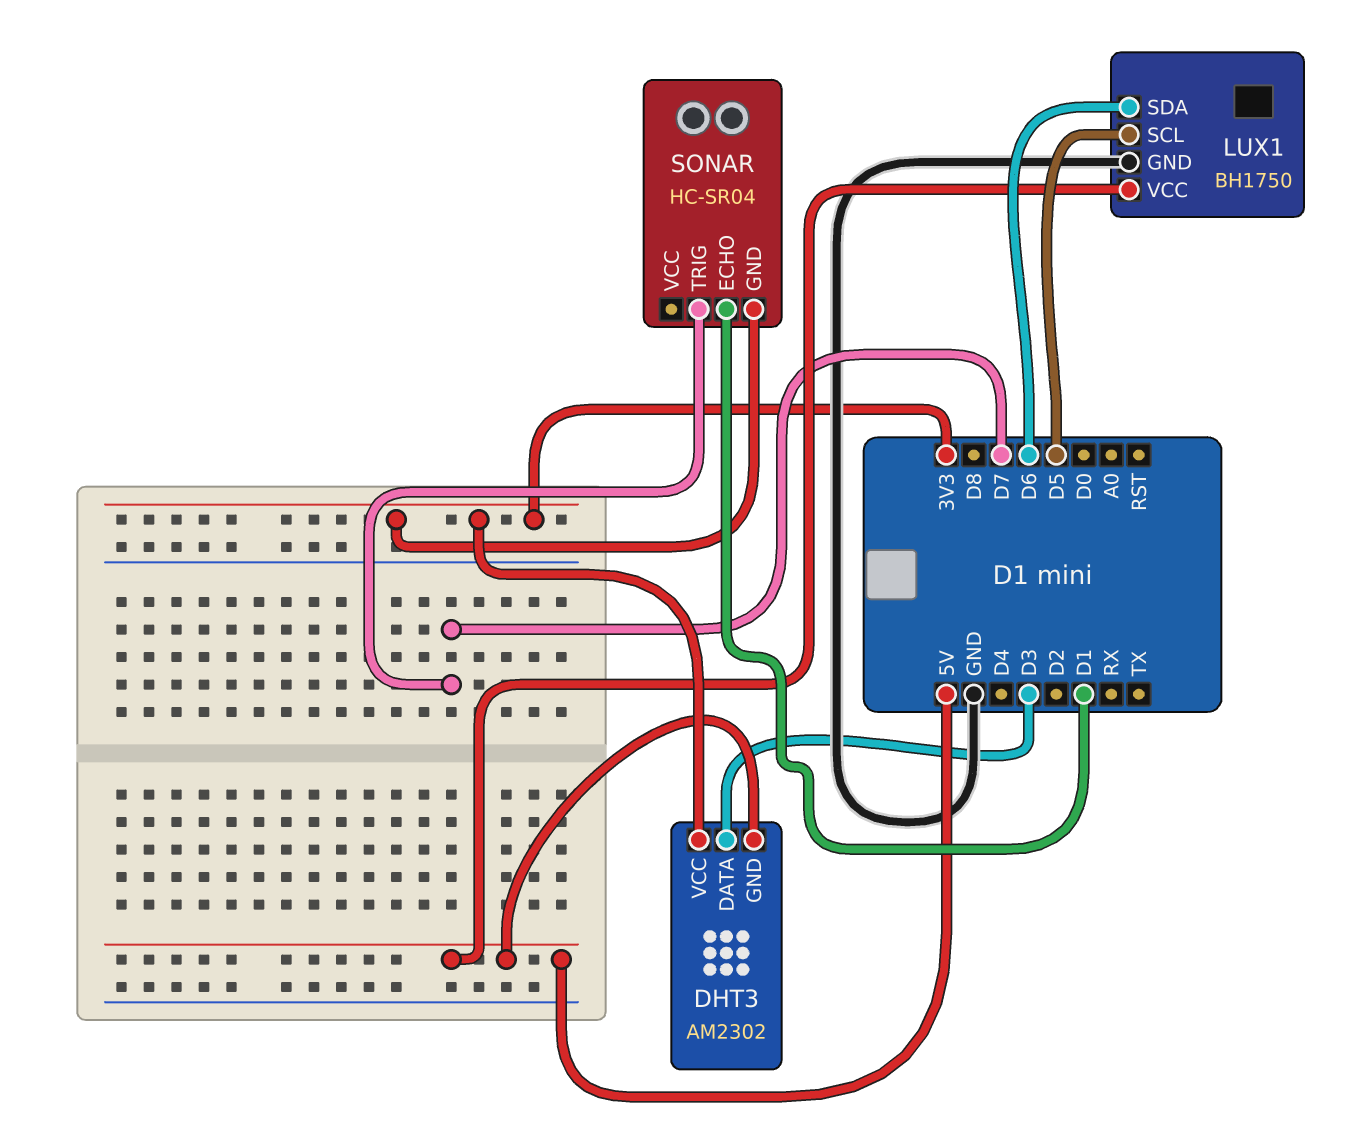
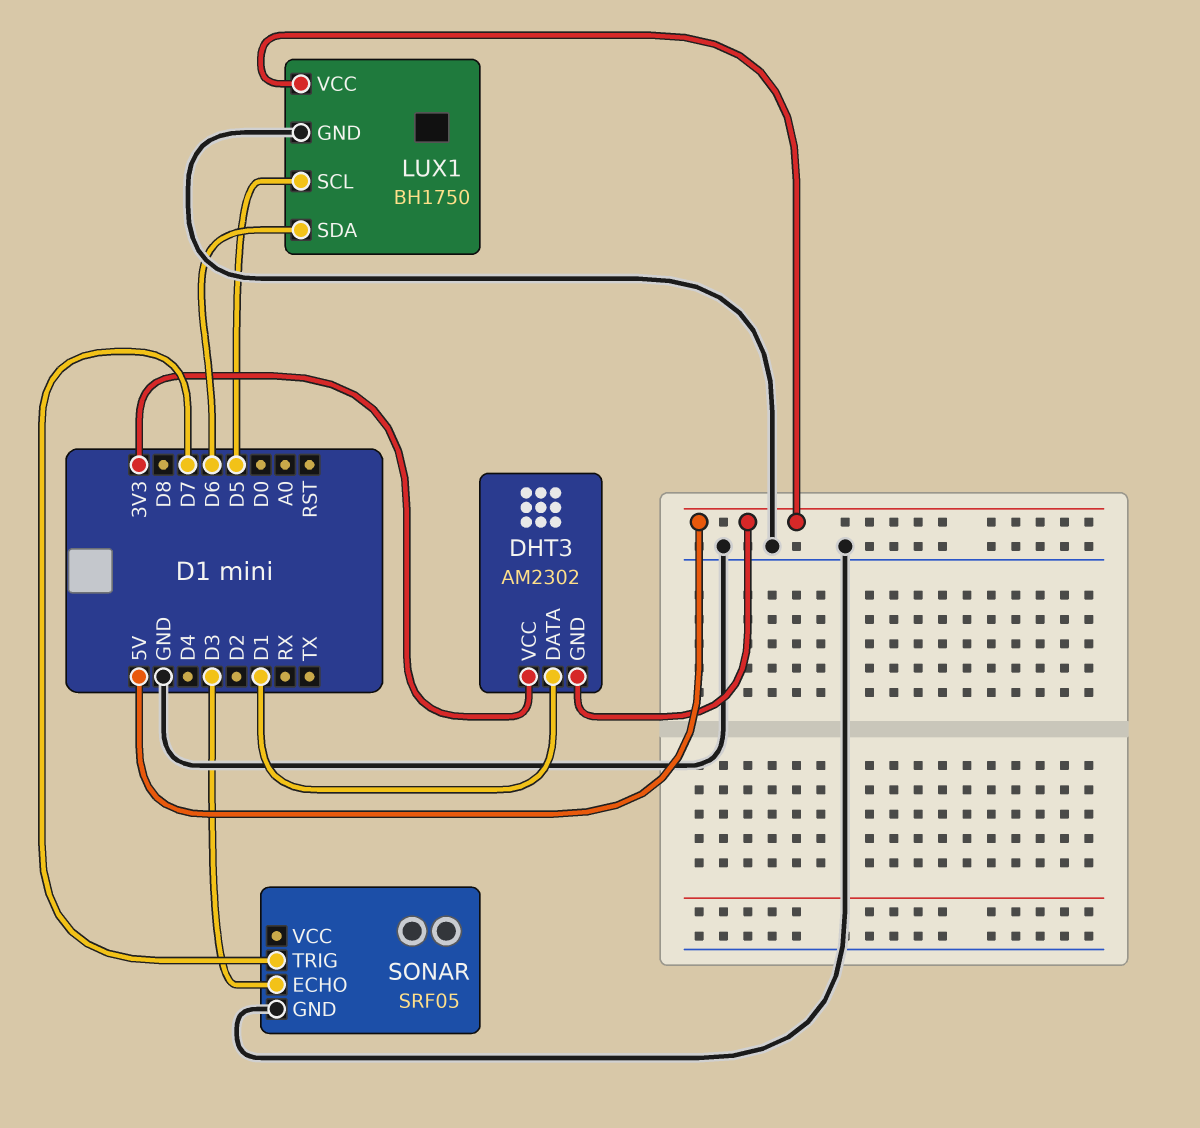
DHT3 pin DATA: D3 -> D1
SONAR: HC-SR04 -> SRF05
SONAR pin ECHO: D1 -> D3
SONAR pin GND: 3V3 -> GND

